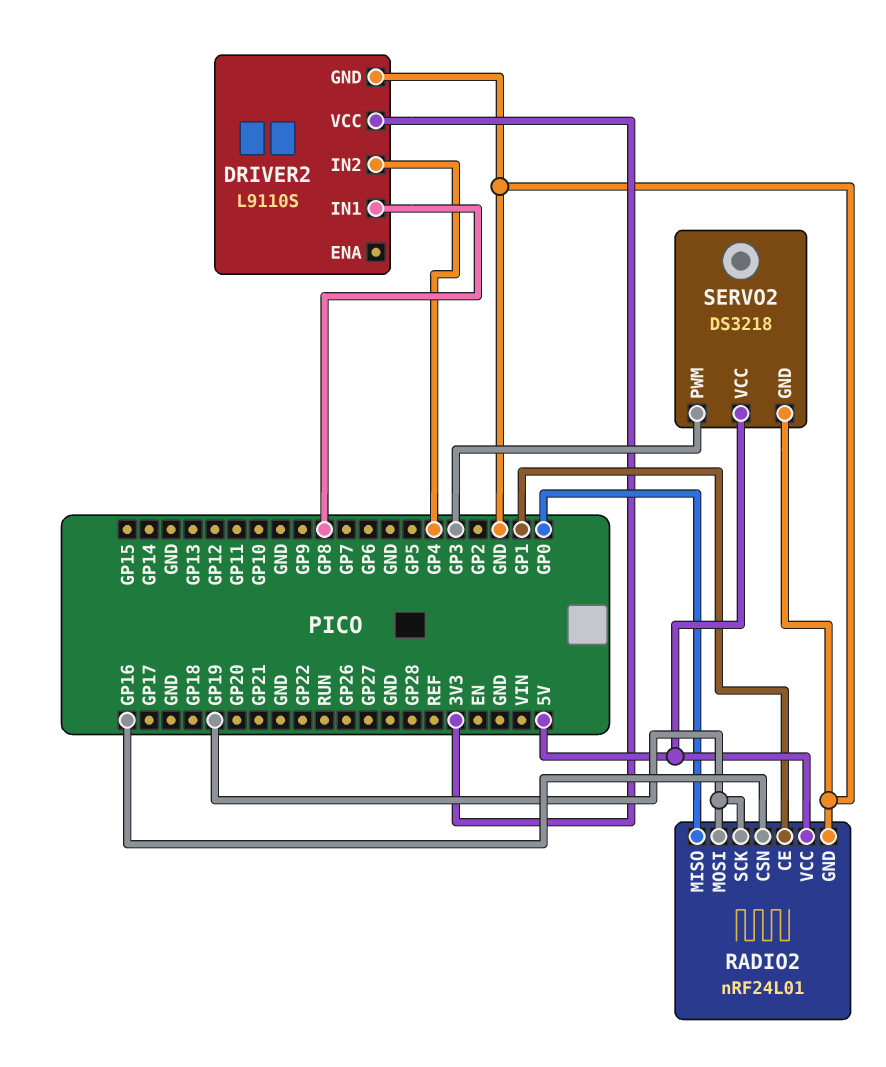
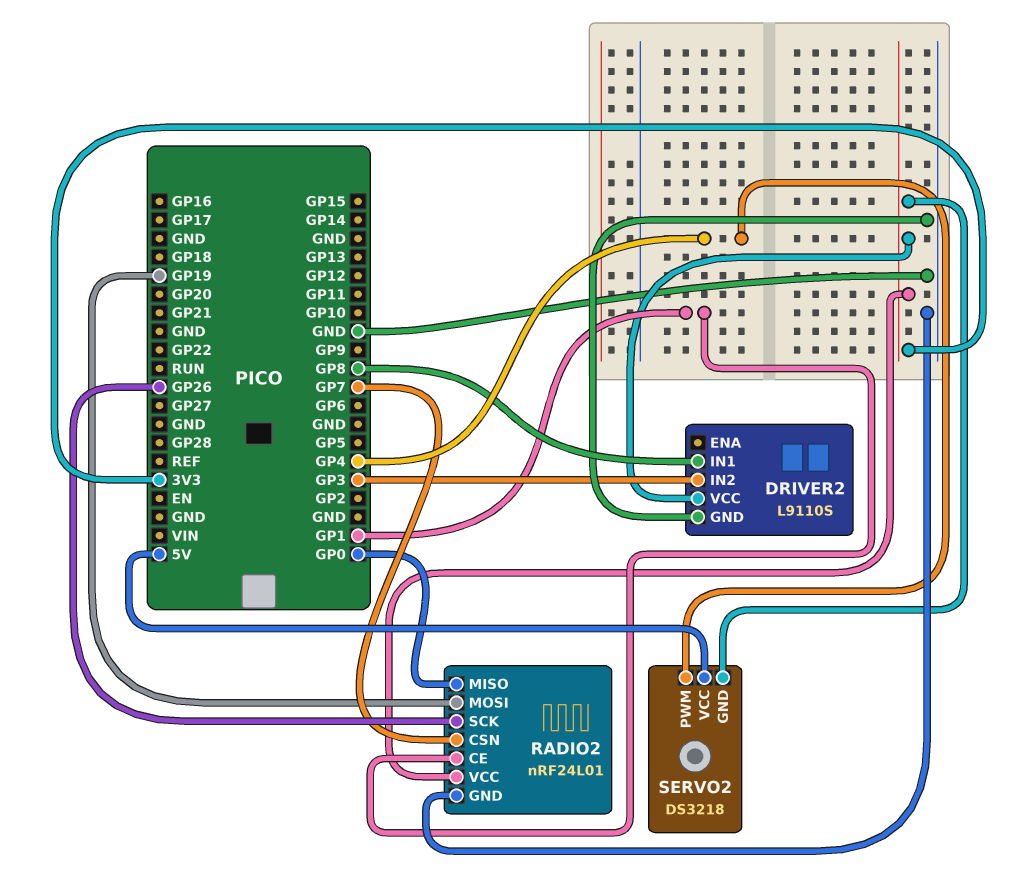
DRIVER2 pin IN2: GP4 -> GP3
RADIO2 pin CSN: GP16 -> GP7
RADIO2 pin SCK: GP19 -> GP26
RADIO2 pin VCC: 5V -> 3V3
SERVO2 pin GND: GND -> 3V3
SERVO2 pin PWM: GP3 -> GP4

